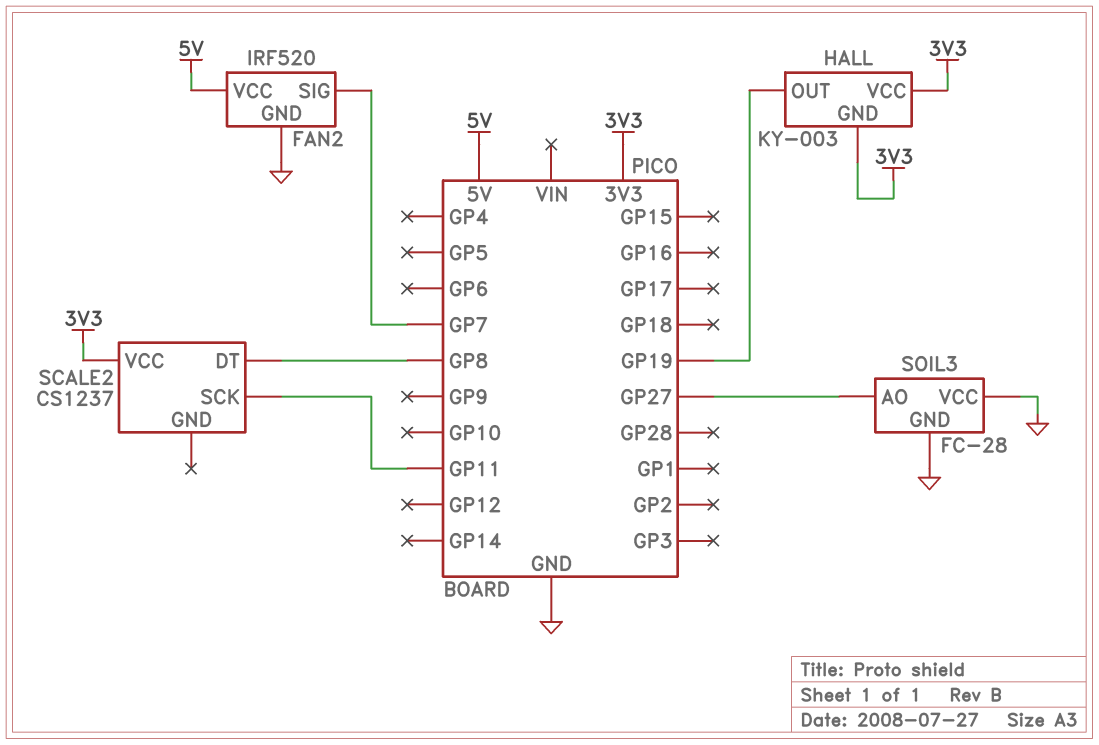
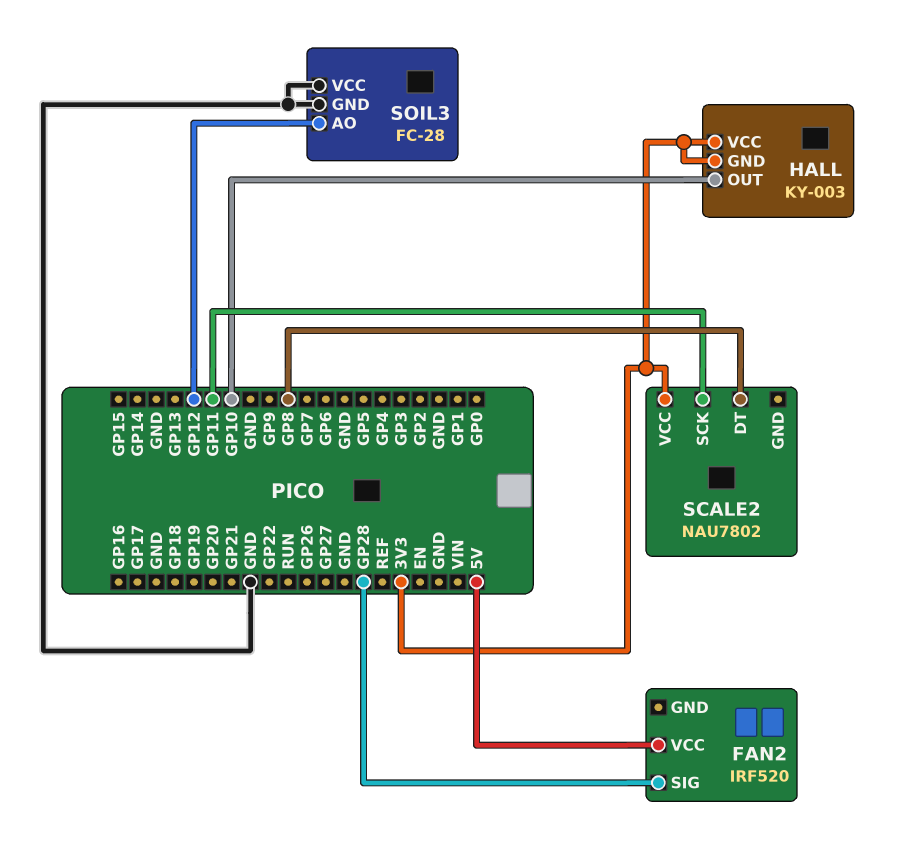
FAN2 pin GND: GND -> none
FAN2 pin SIG: GP7 -> GP28
HALL pin OUT: GP19 -> GP10
SCALE2: CS1237 -> NAU7802
SOIL3 pin AO: GP27 -> GP12

